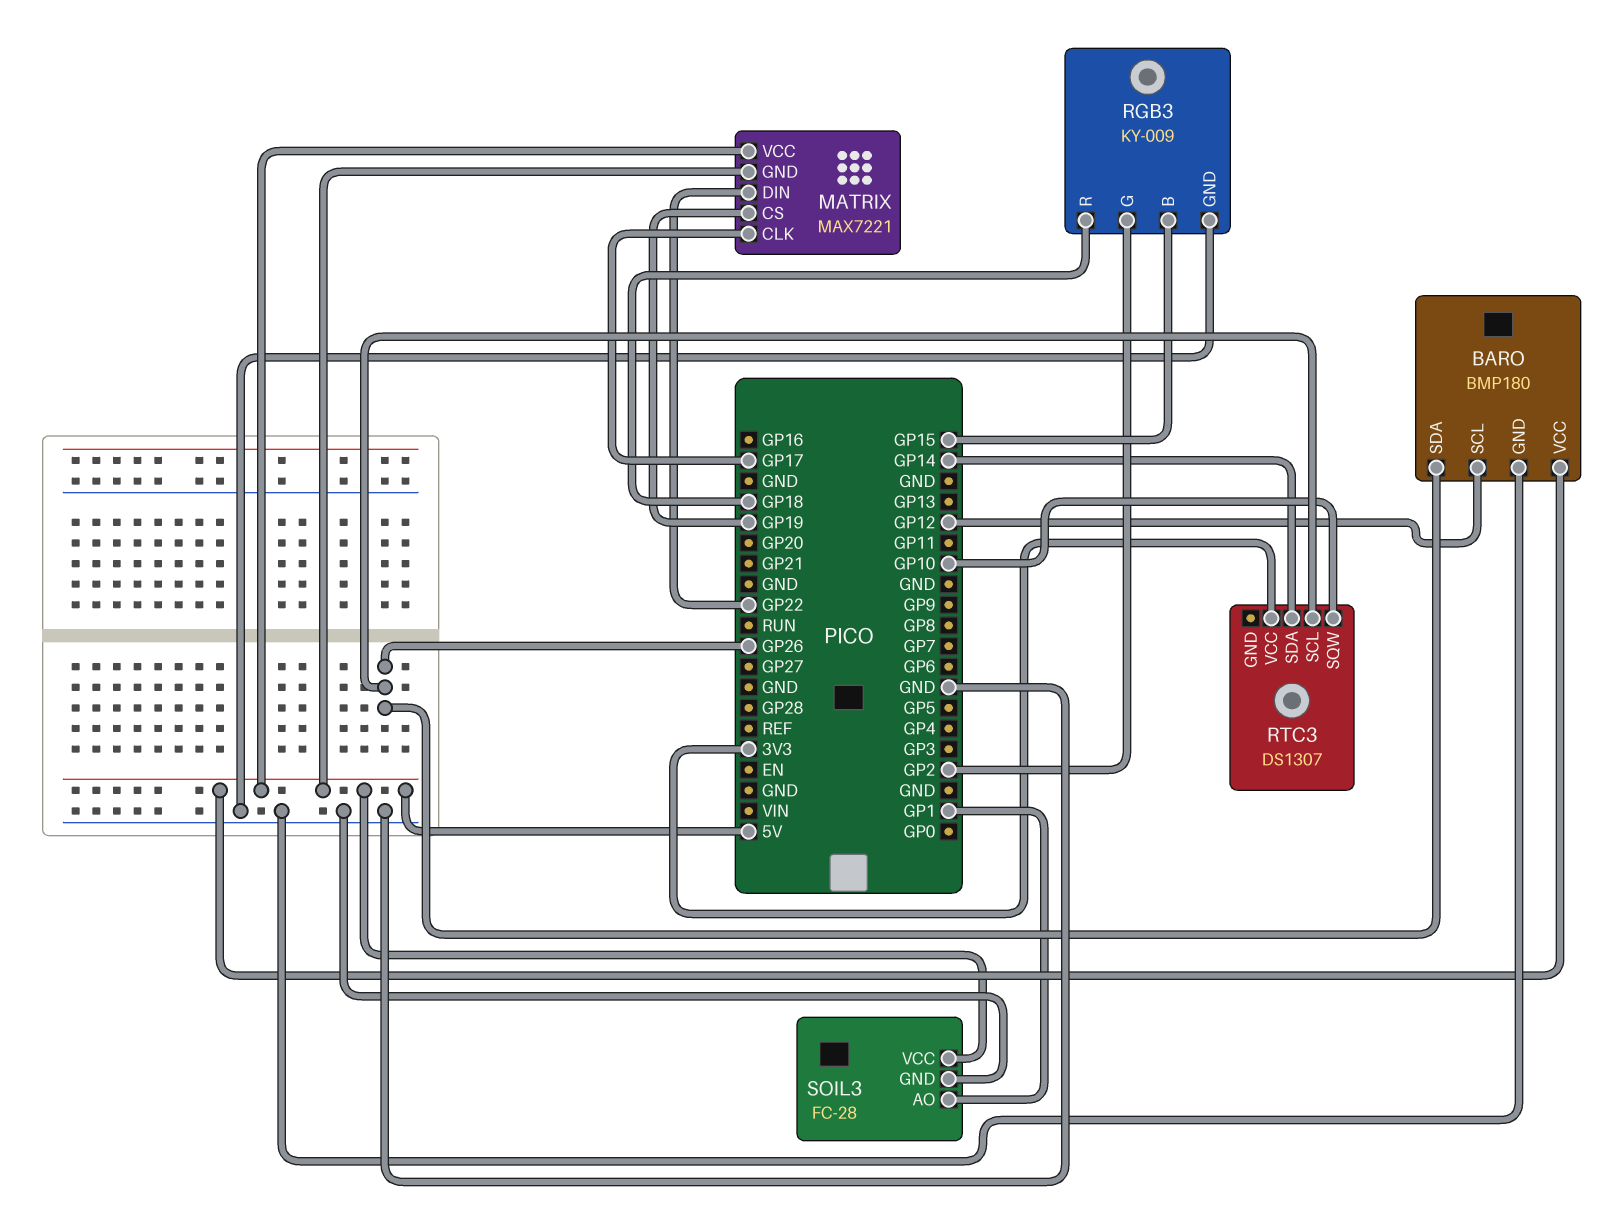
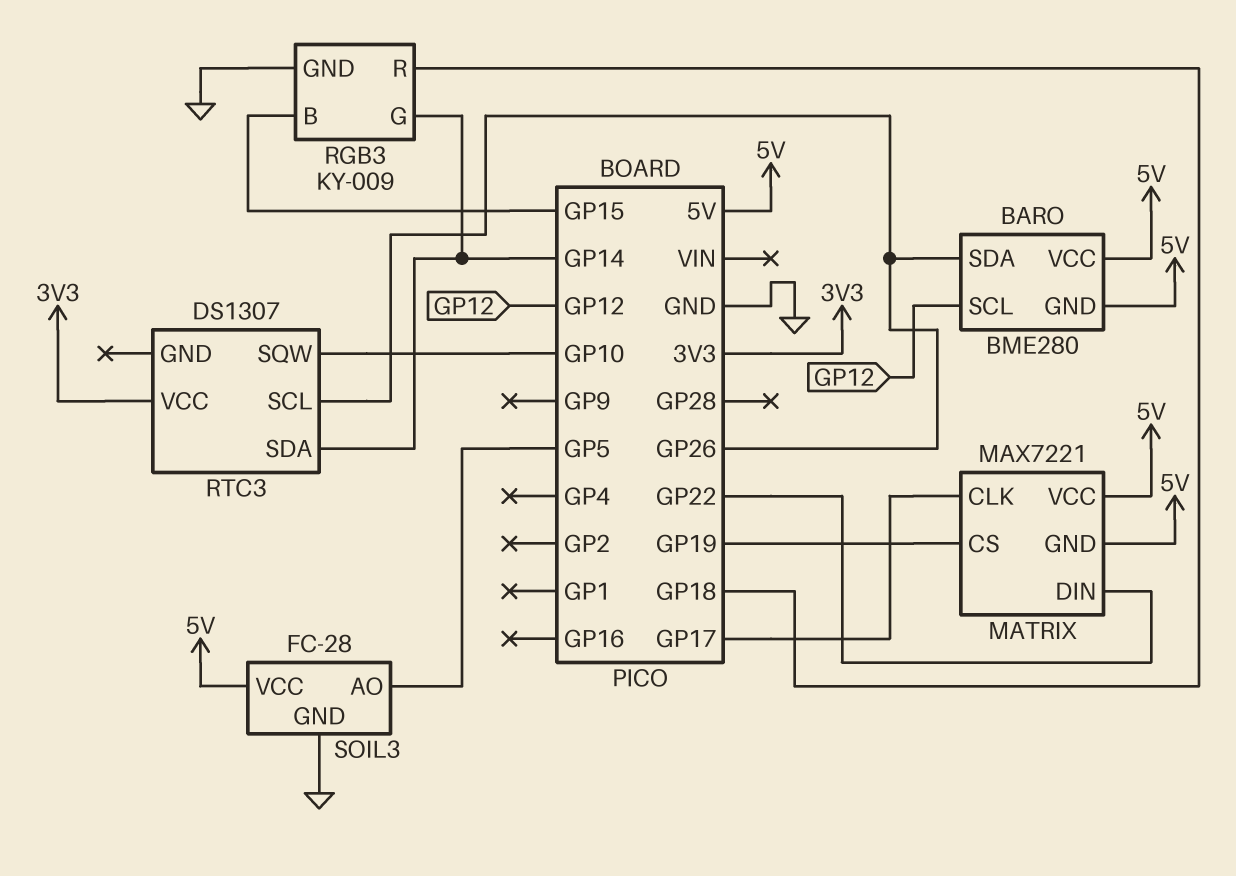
BARO: BMP180 -> BME280
BARO pin GND: GND -> 5V
RGB3 pin G: GP2 -> GP14
SOIL3 pin AO: GP1 -> GP5

